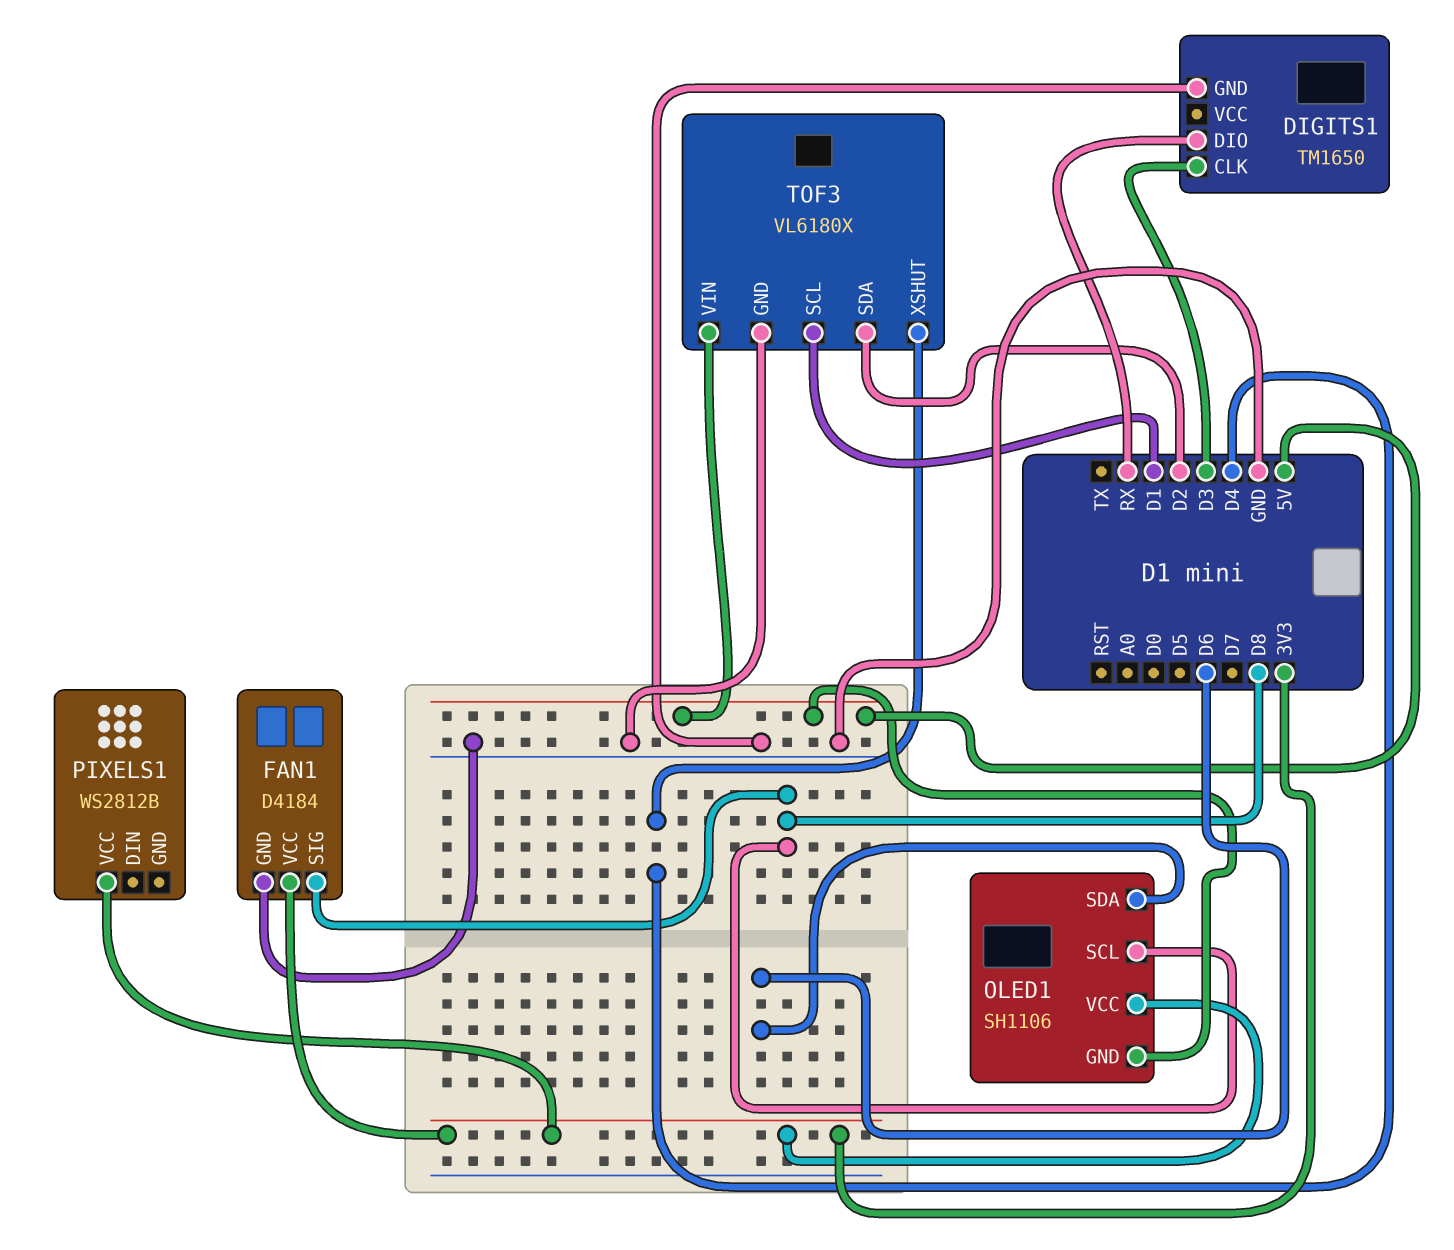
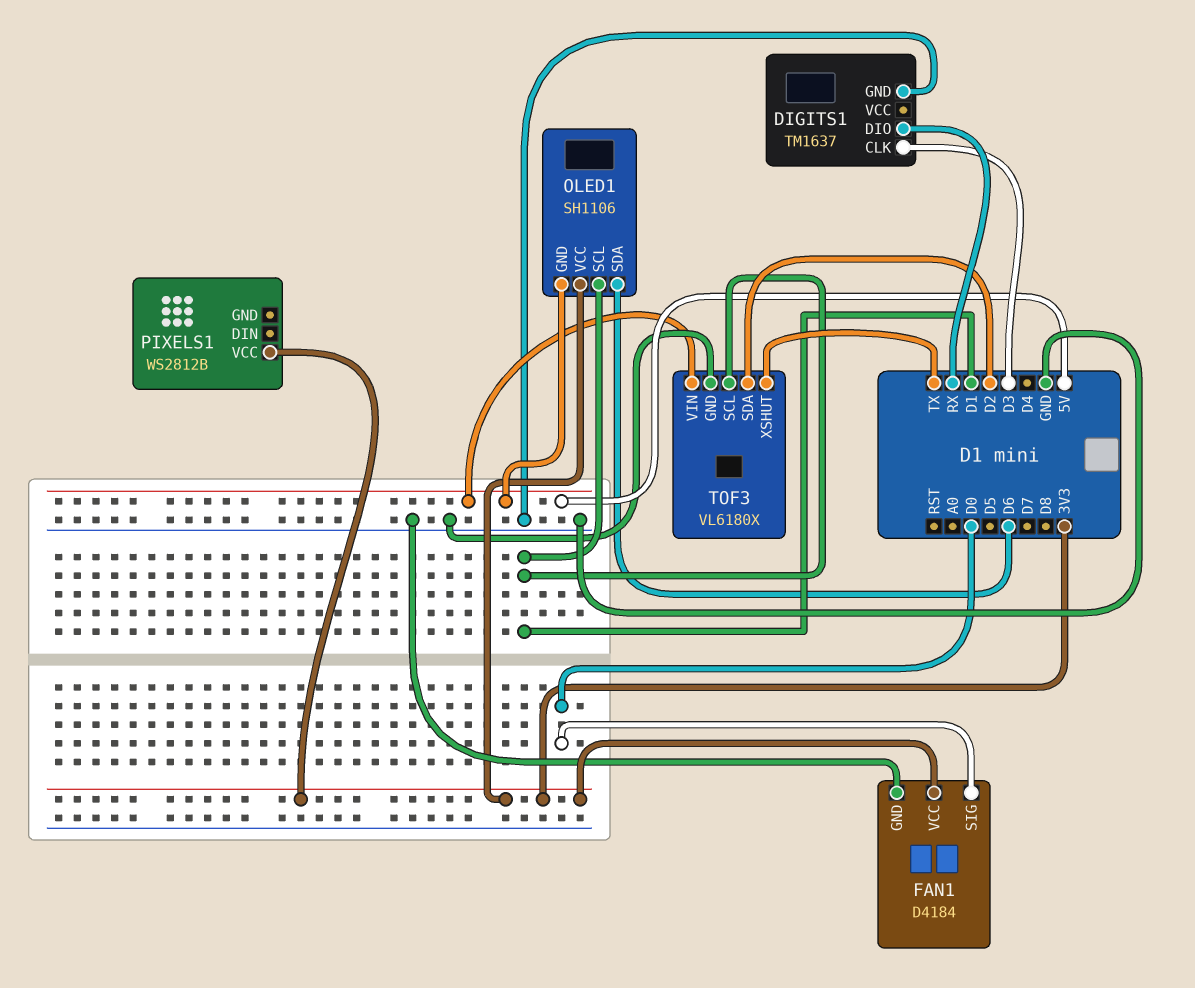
DIGITS1: TM1650 -> TM1637
FAN1 pin SIG: D8 -> D0
OLED1 pin SCL: D8 -> D1
TOF3 pin XSHUT: D4 -> TX

